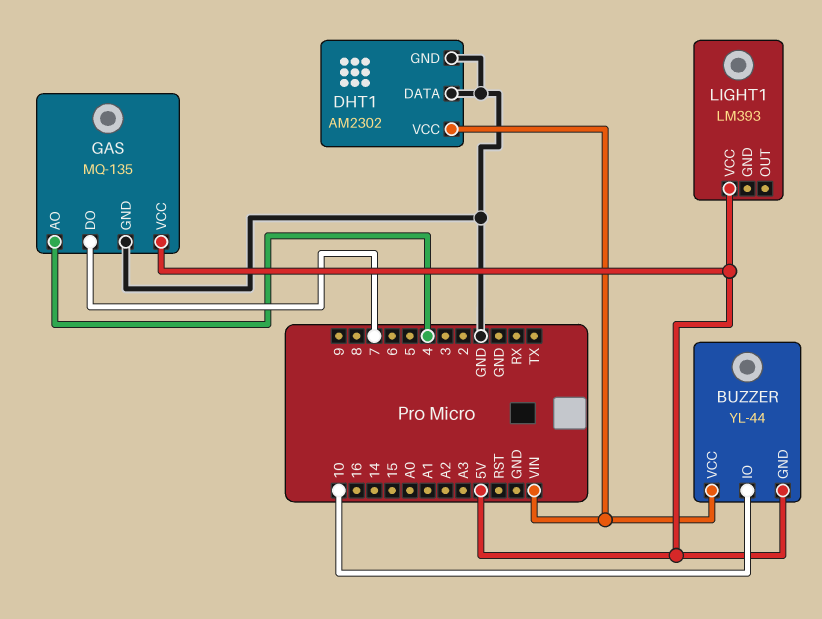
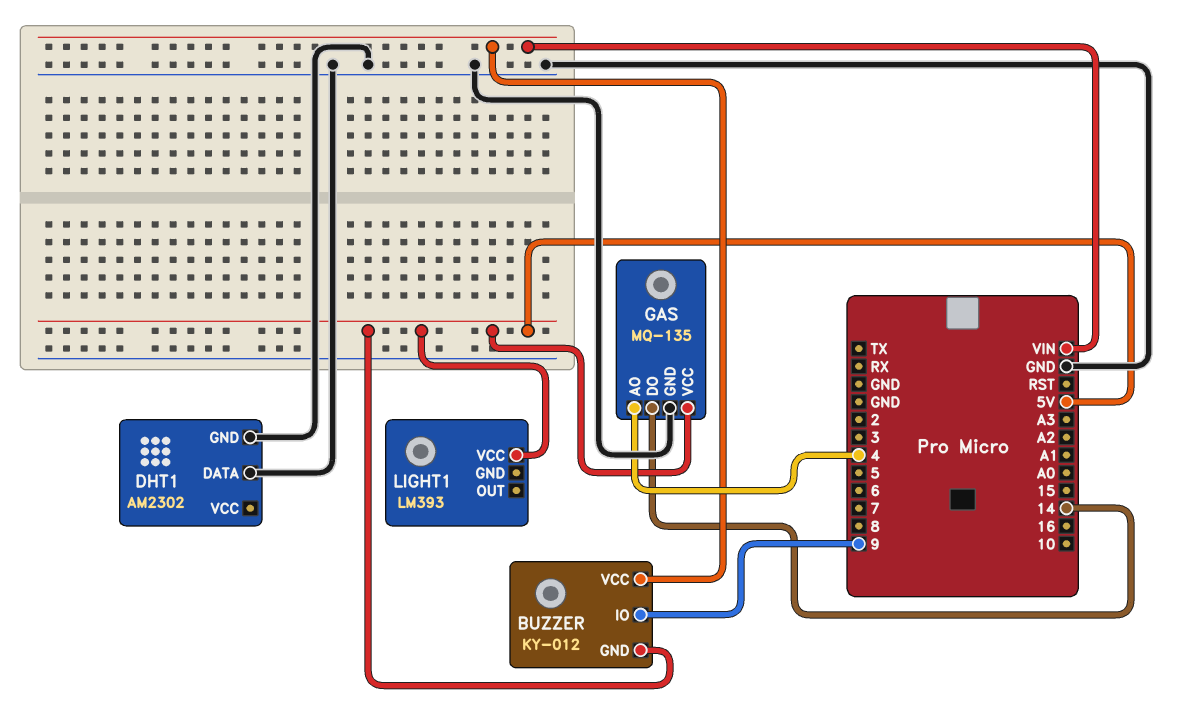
BUZZER: YL-44 -> KY-012
BUZZER pin IO: 10 -> 9
DHT1 pin VCC: VIN -> none
GAS pin DO: 7 -> 14

